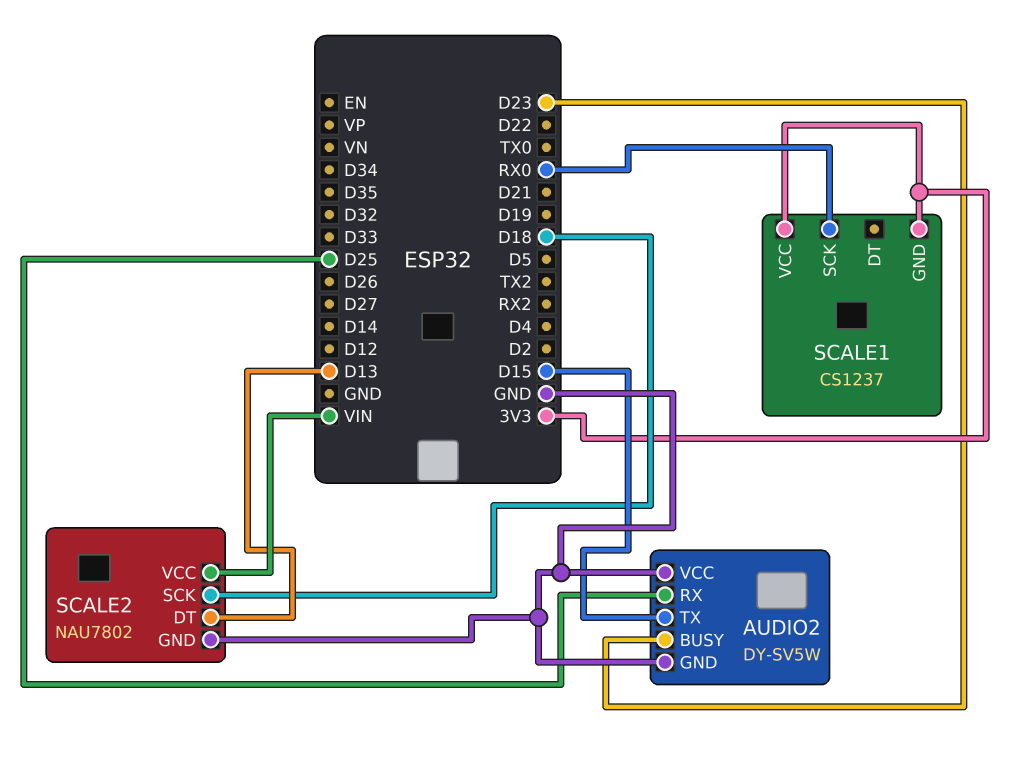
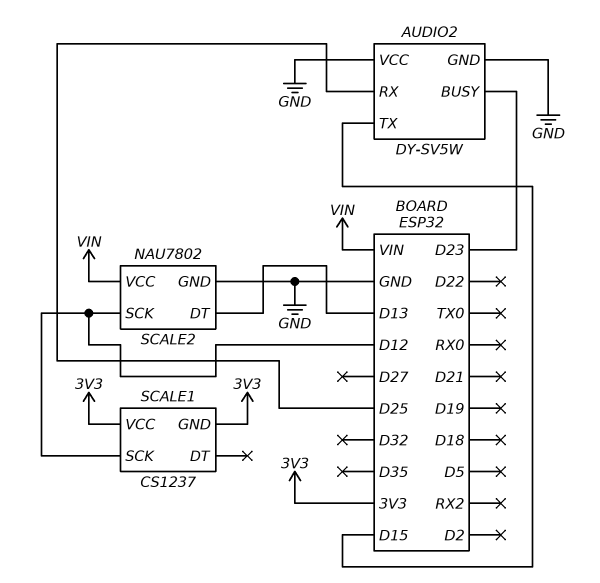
SCALE1 pin SCK: RX0 -> D12
SCALE2 pin SCK: D18 -> D12

